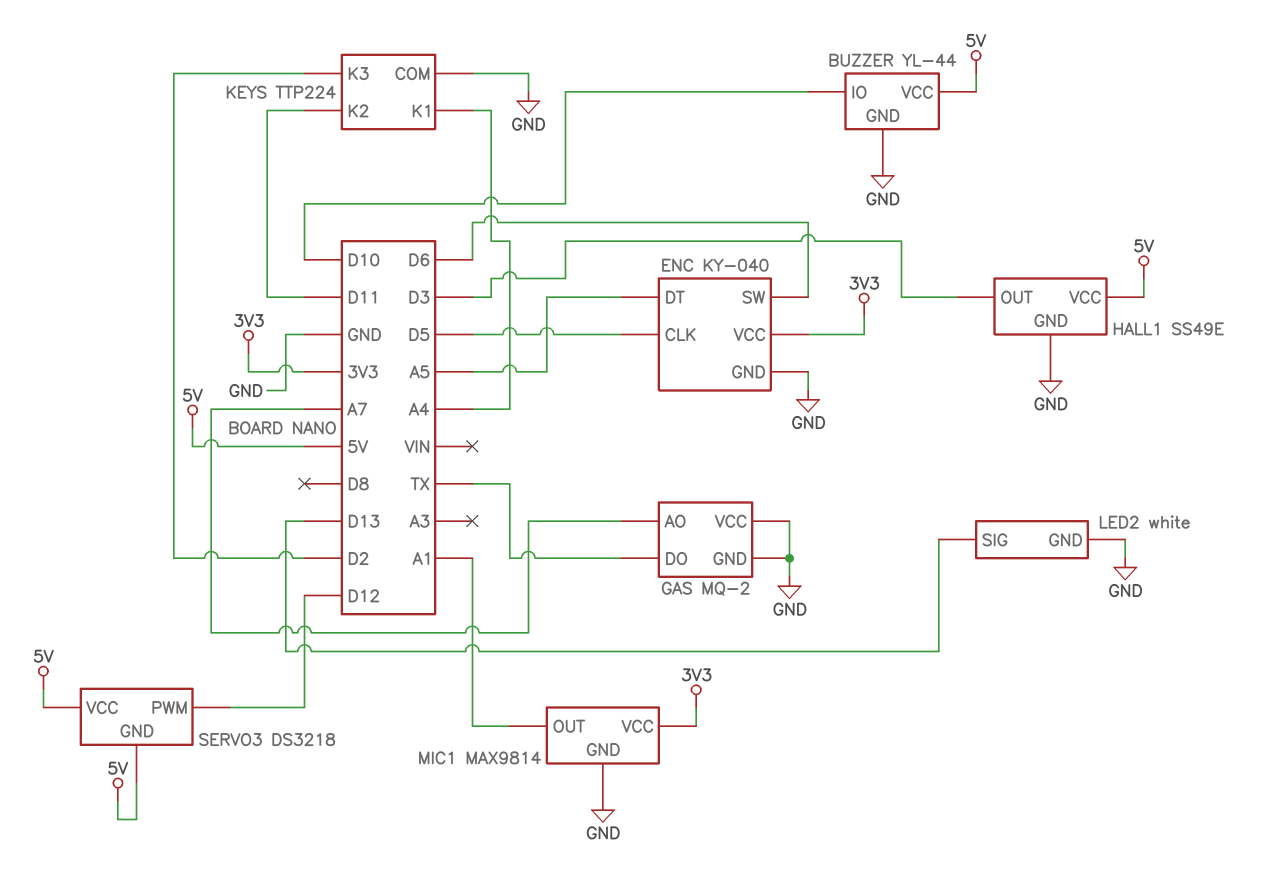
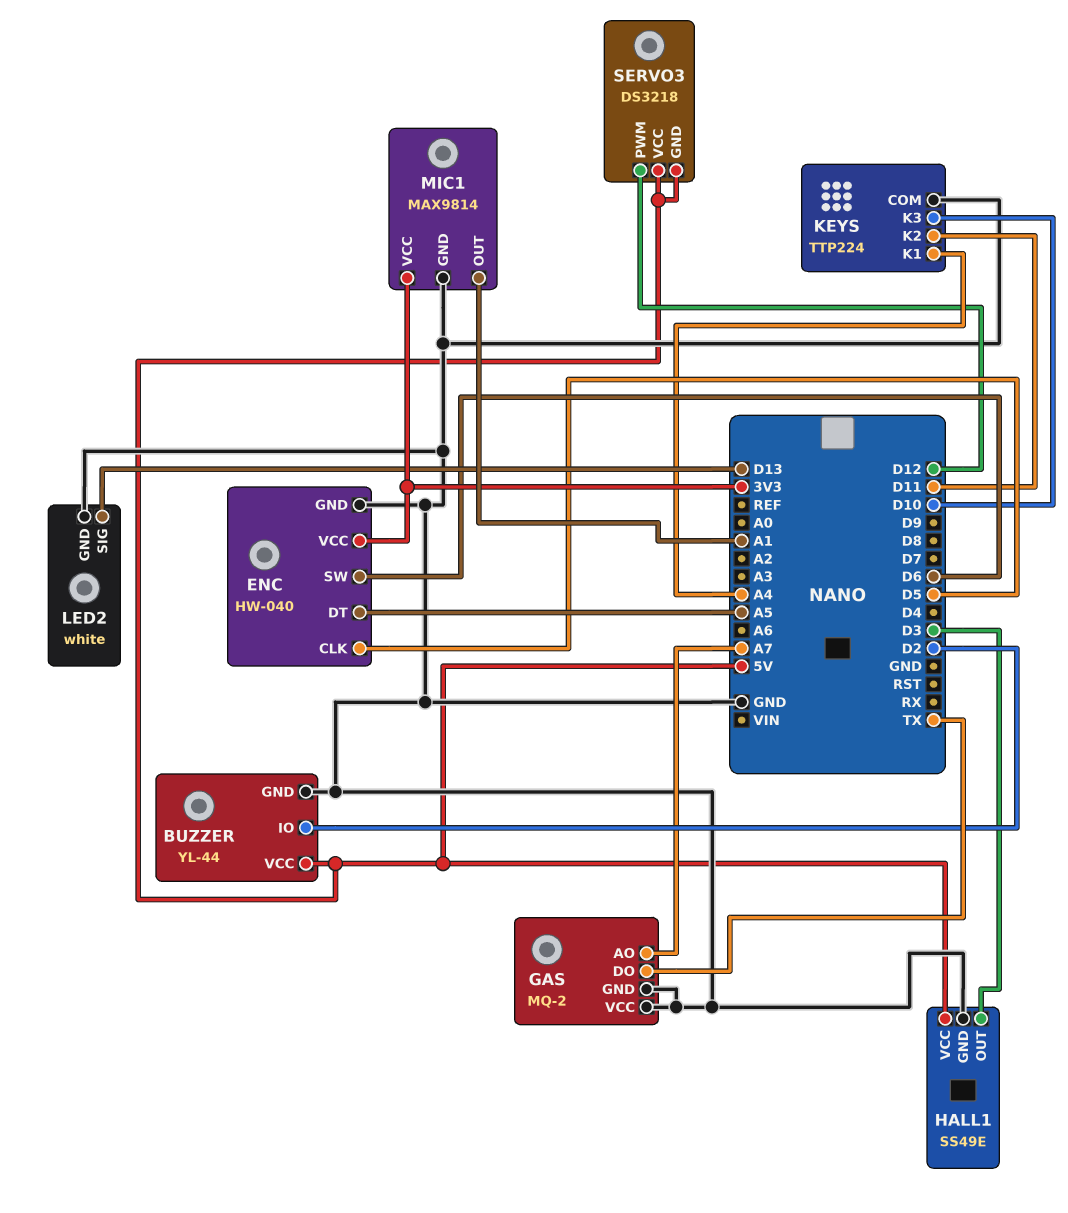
BUZZER pin IO: D10 -> D2
ENC: KY-040 -> HW-040
KEYS pin K3: D2 -> D10

